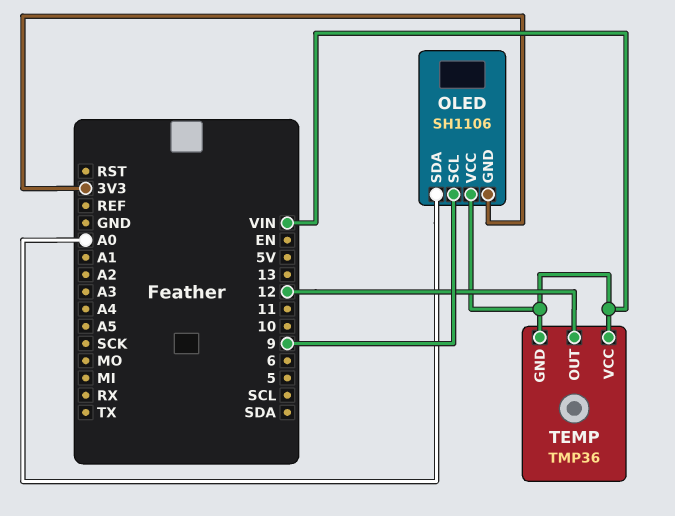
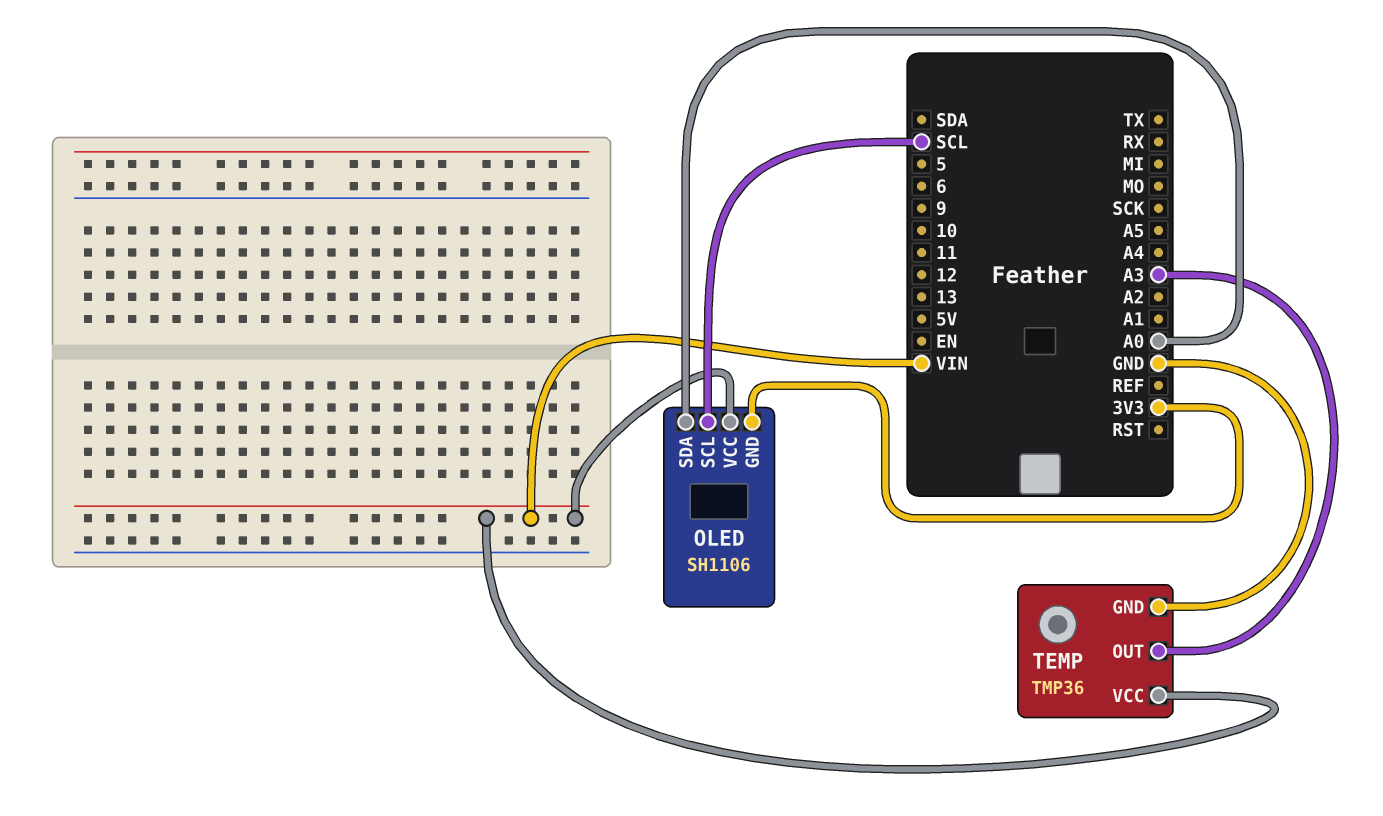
OLED pin SCL: 9 -> SCL
TEMP pin GND: VIN -> GND
TEMP pin OUT: 12 -> A3

